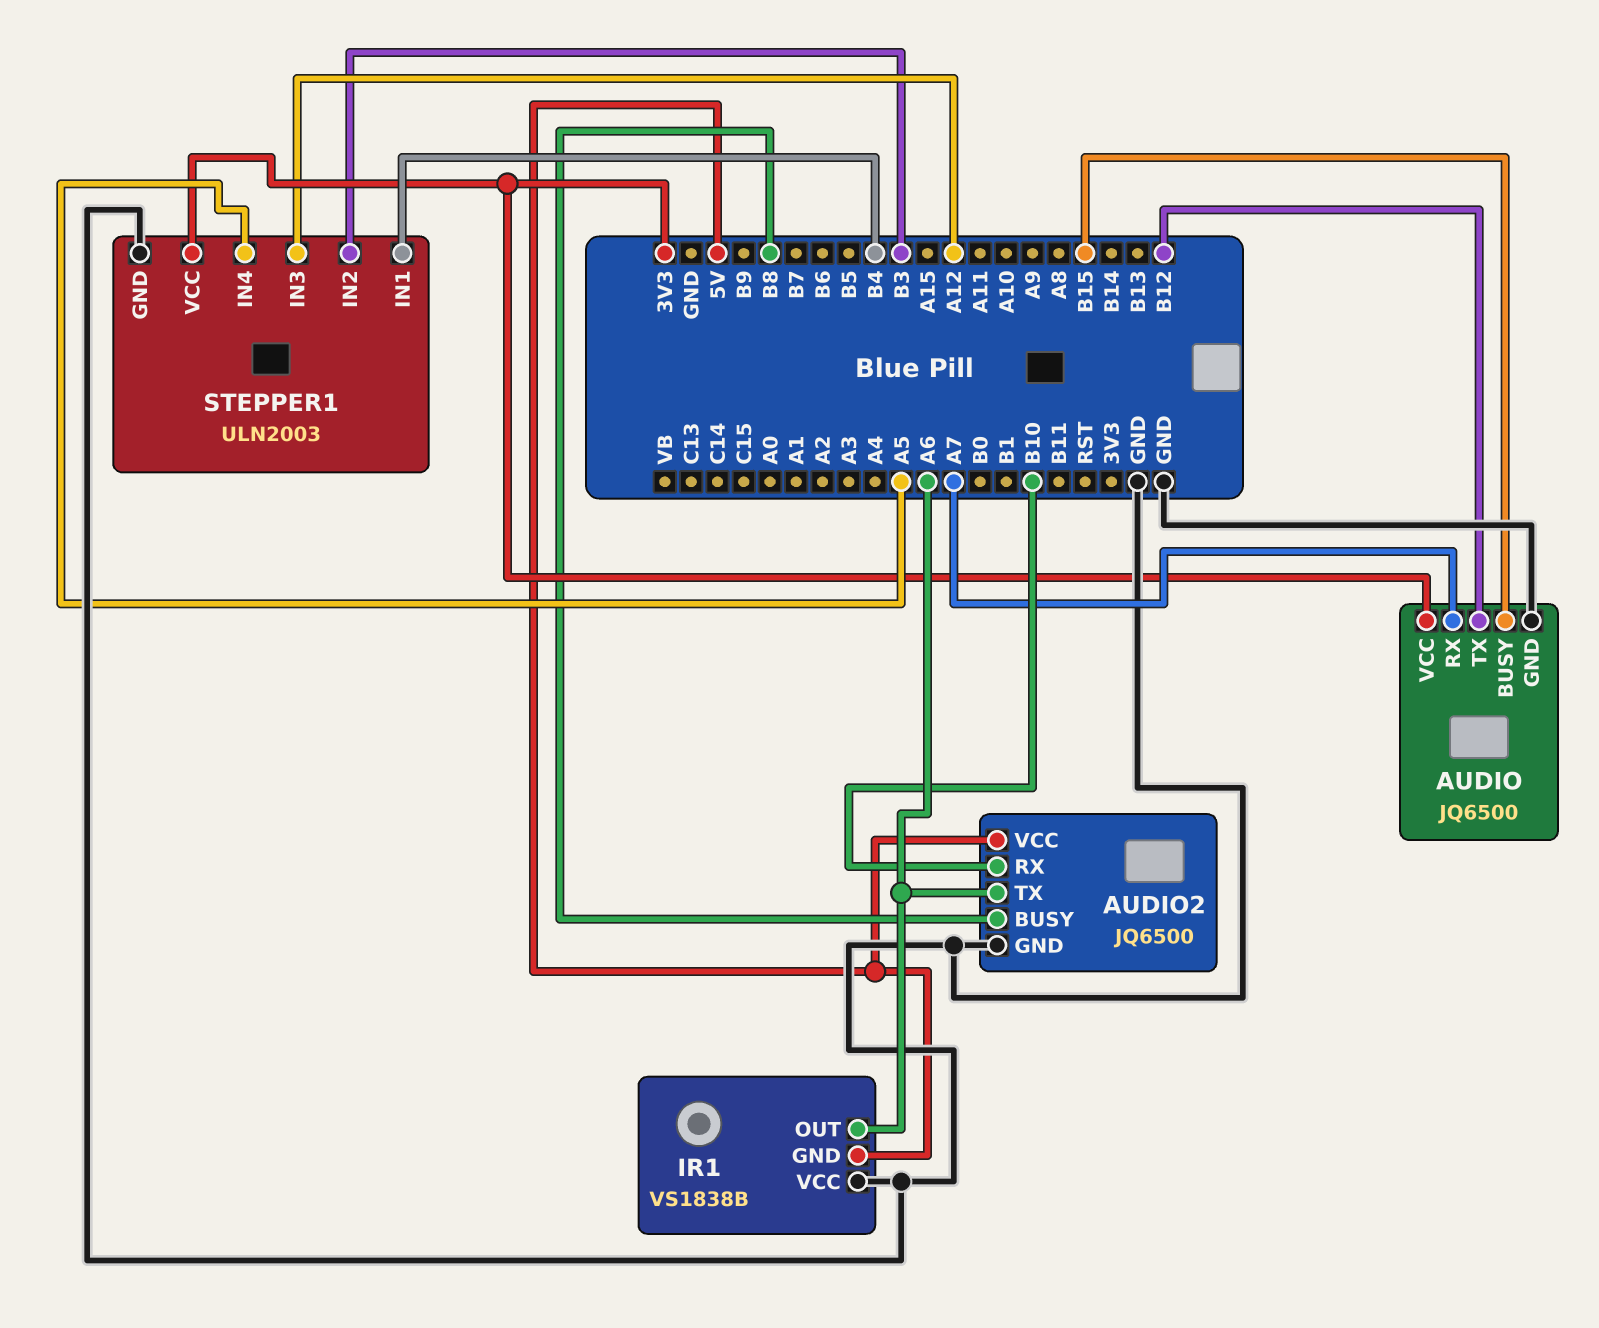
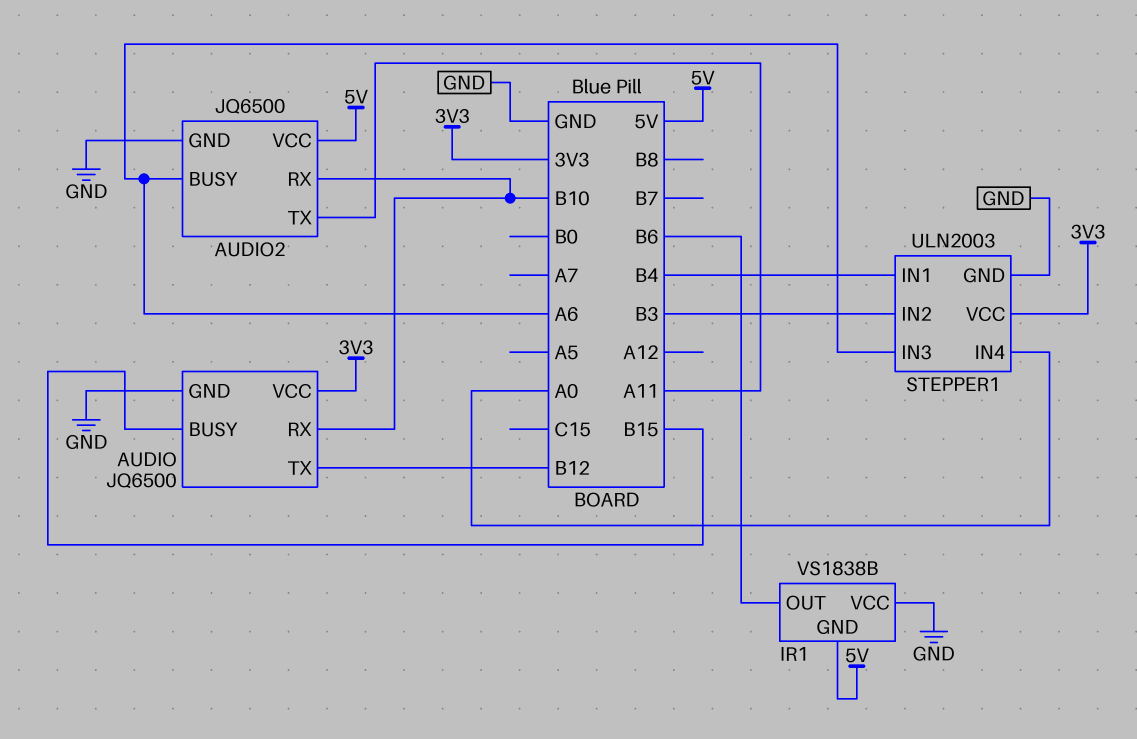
AUDIO pin RX: A7 -> B10
AUDIO2 pin BUSY: B8 -> A6
AUDIO2 pin TX: A6 -> A11
IR1 pin OUT: A6 -> B6
STEPPER1 pin IN3: A12 -> A6
STEPPER1 pin IN4: A5 -> A0

